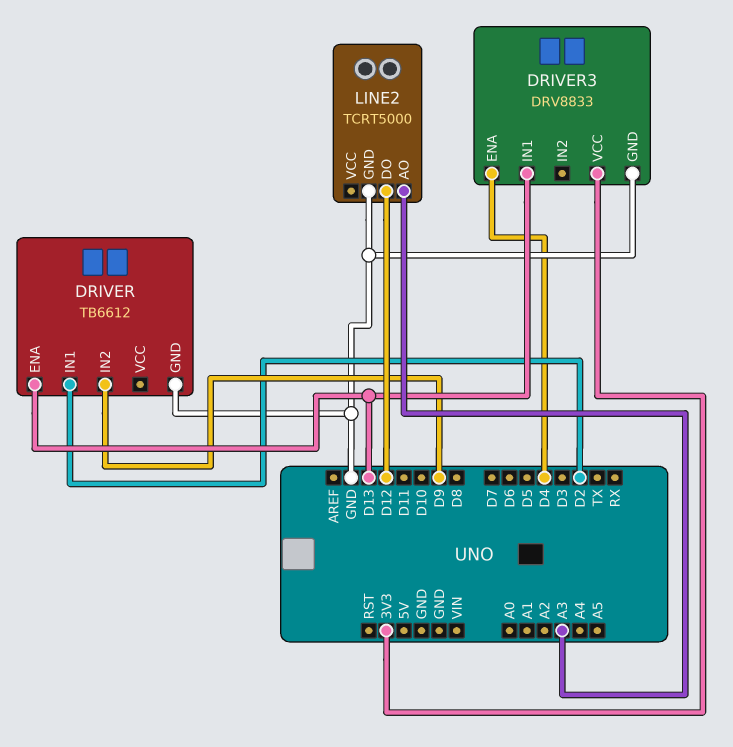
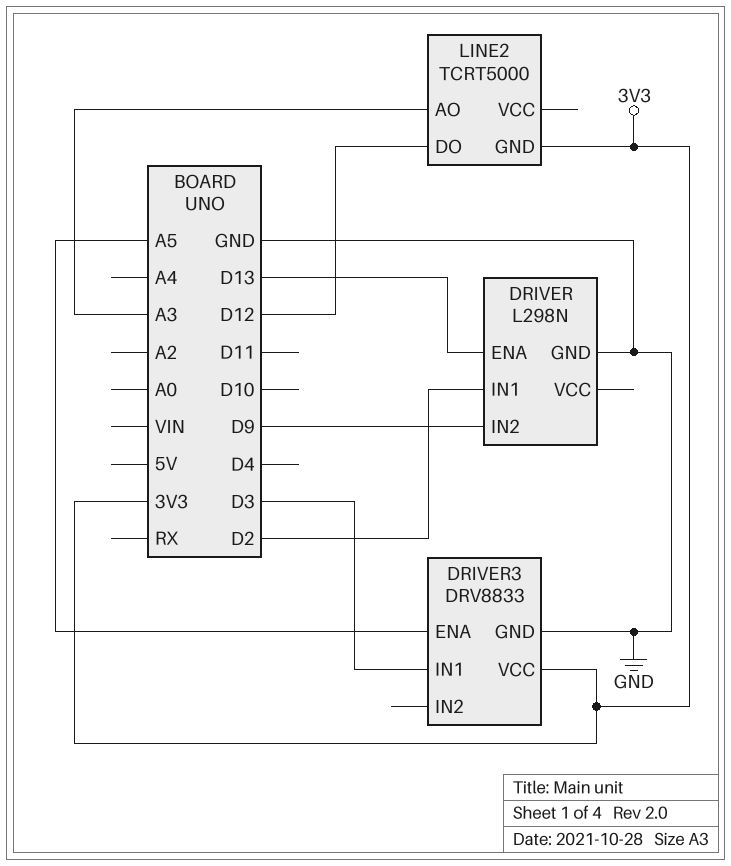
DRIVER: TB6612 -> L298N
DRIVER3 pin ENA: D4 -> A5
DRIVER3 pin IN1: D13 -> D3
LINE2 pin GND: GND -> 3V3

